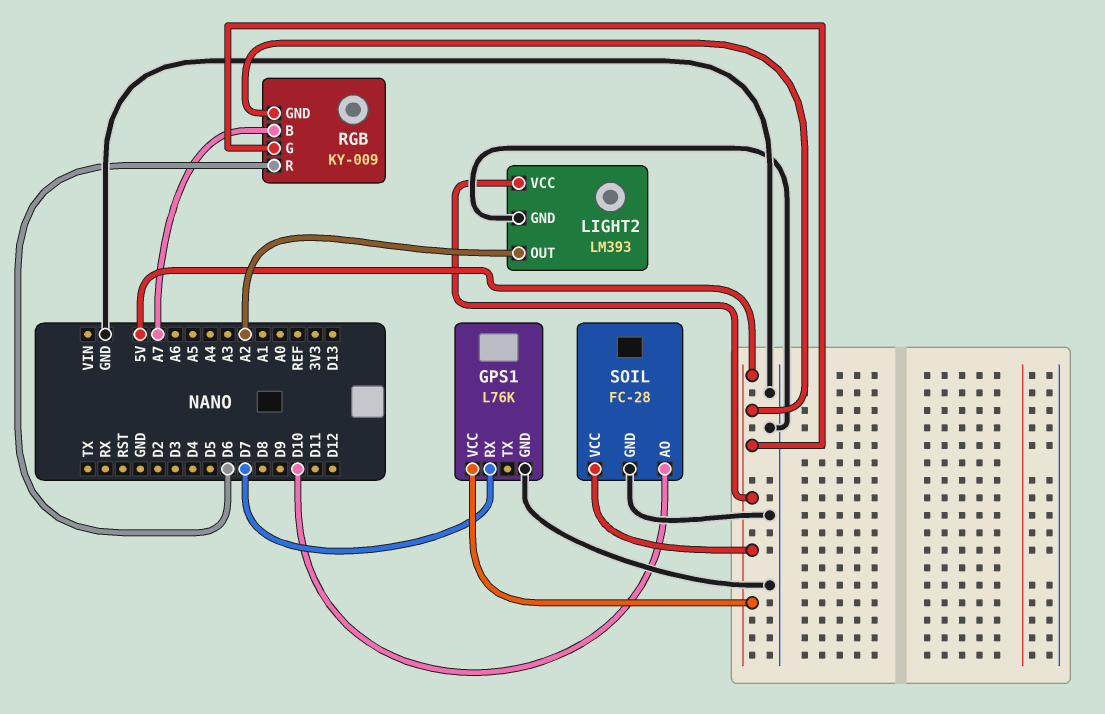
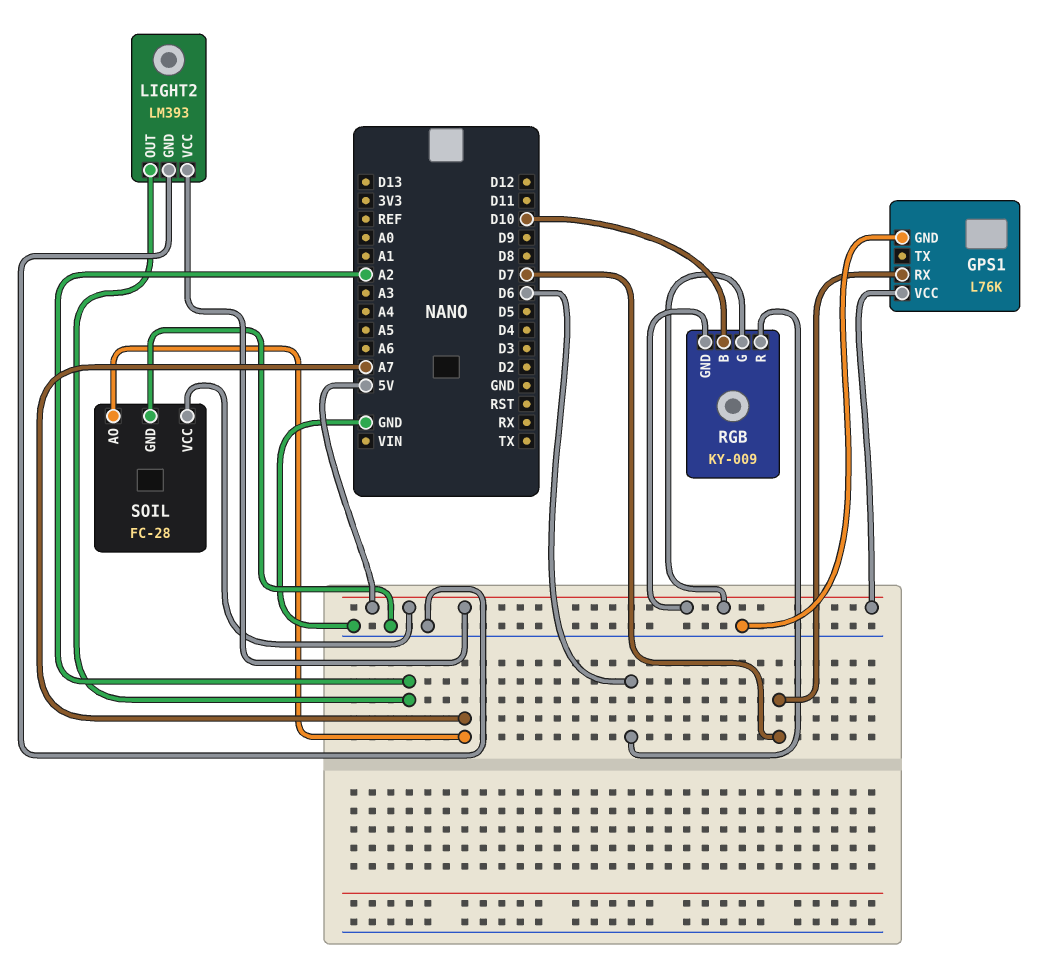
RGB pin B: A7 -> D10
SOIL pin AO: D10 -> A7

